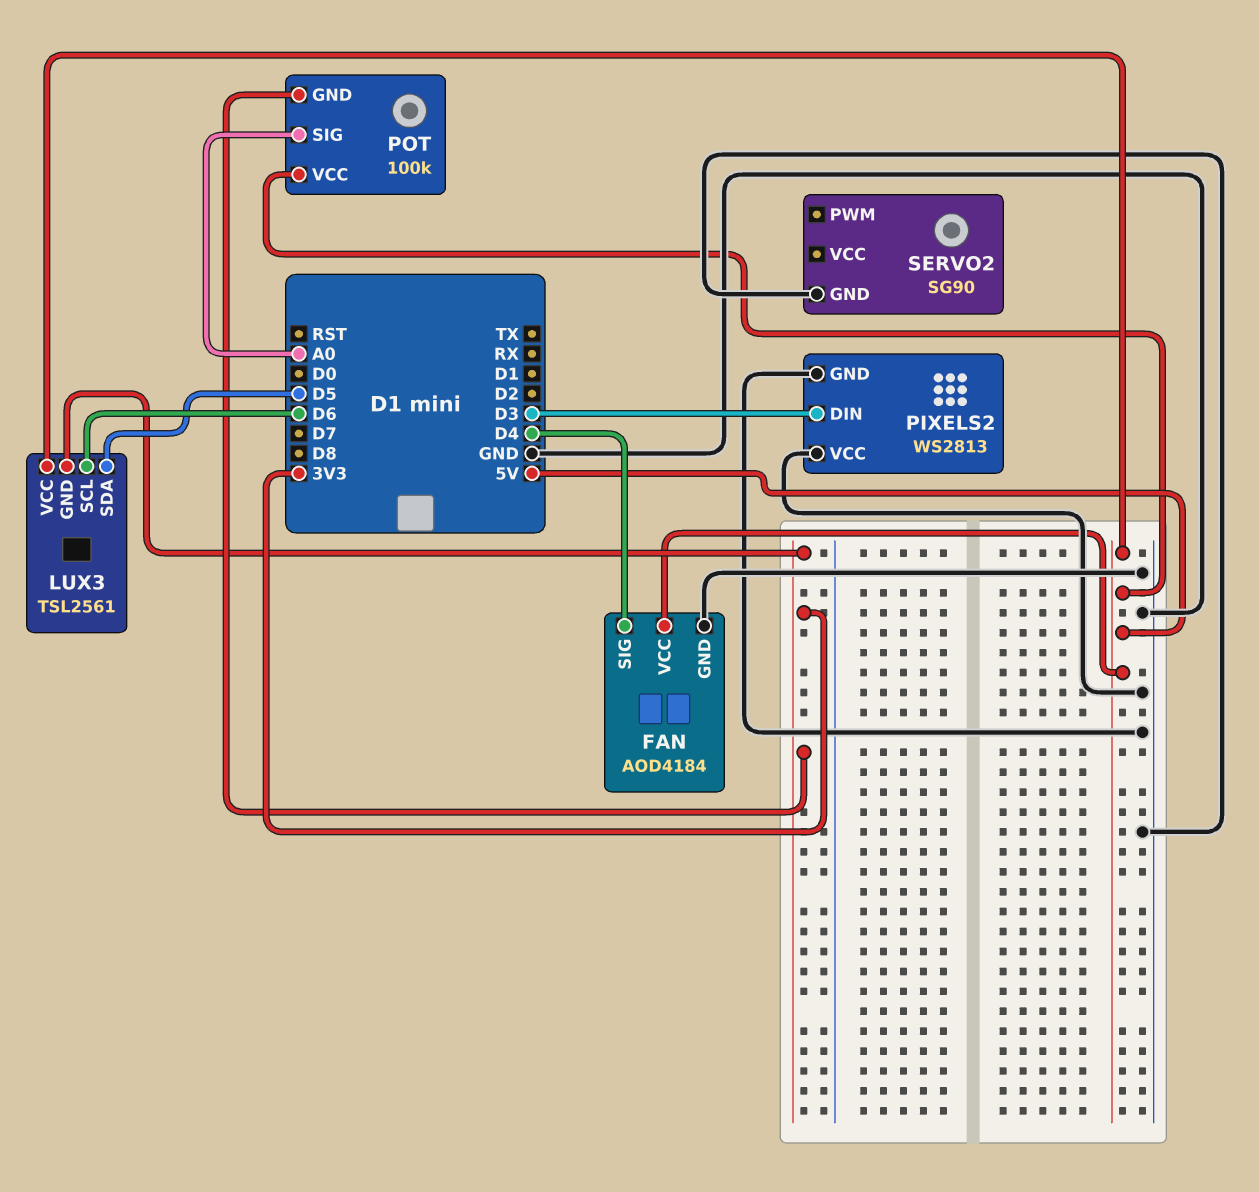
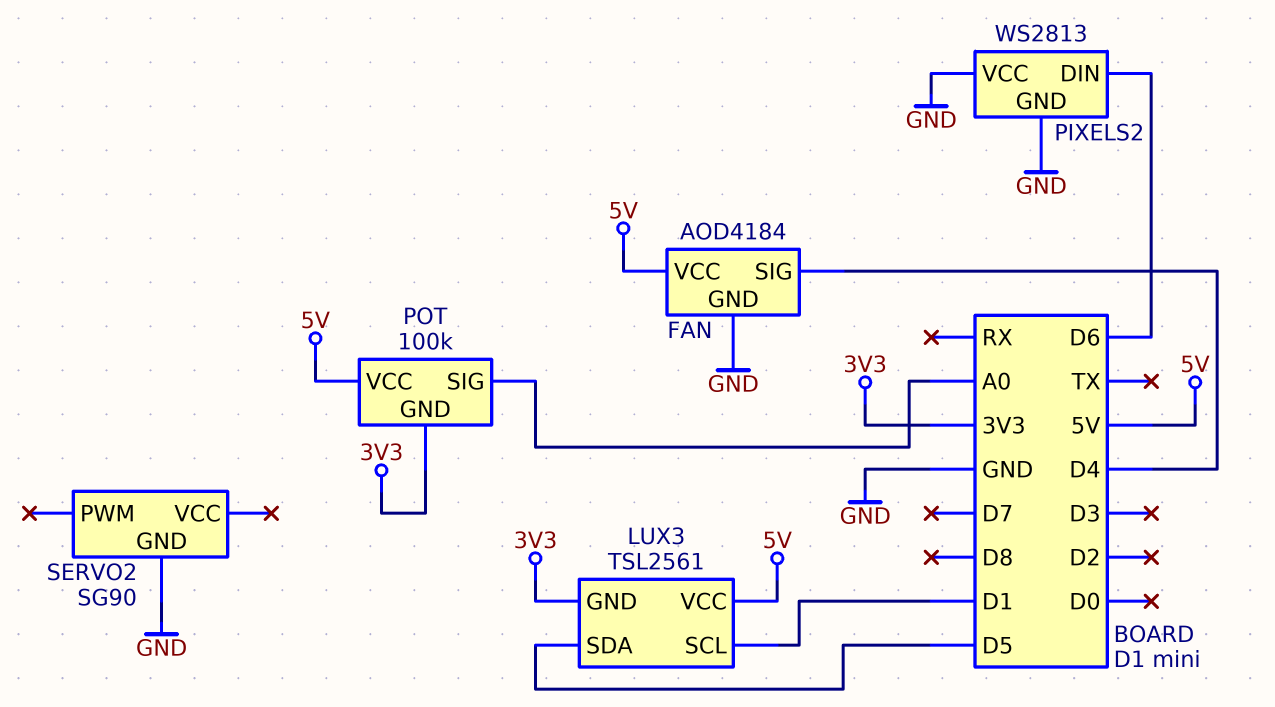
LUX3 pin SCL: D6 -> D1
PIXELS2 pin DIN: D3 -> D6

